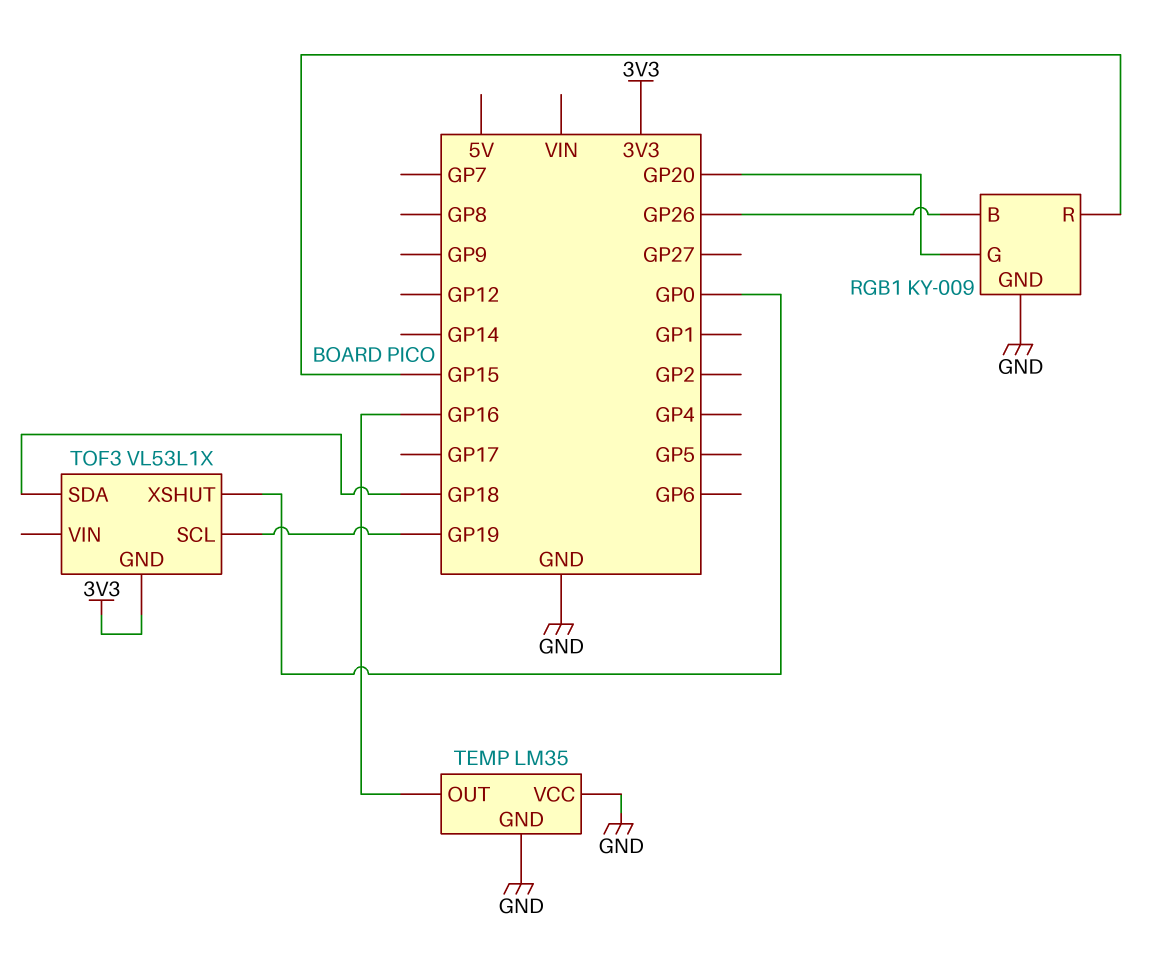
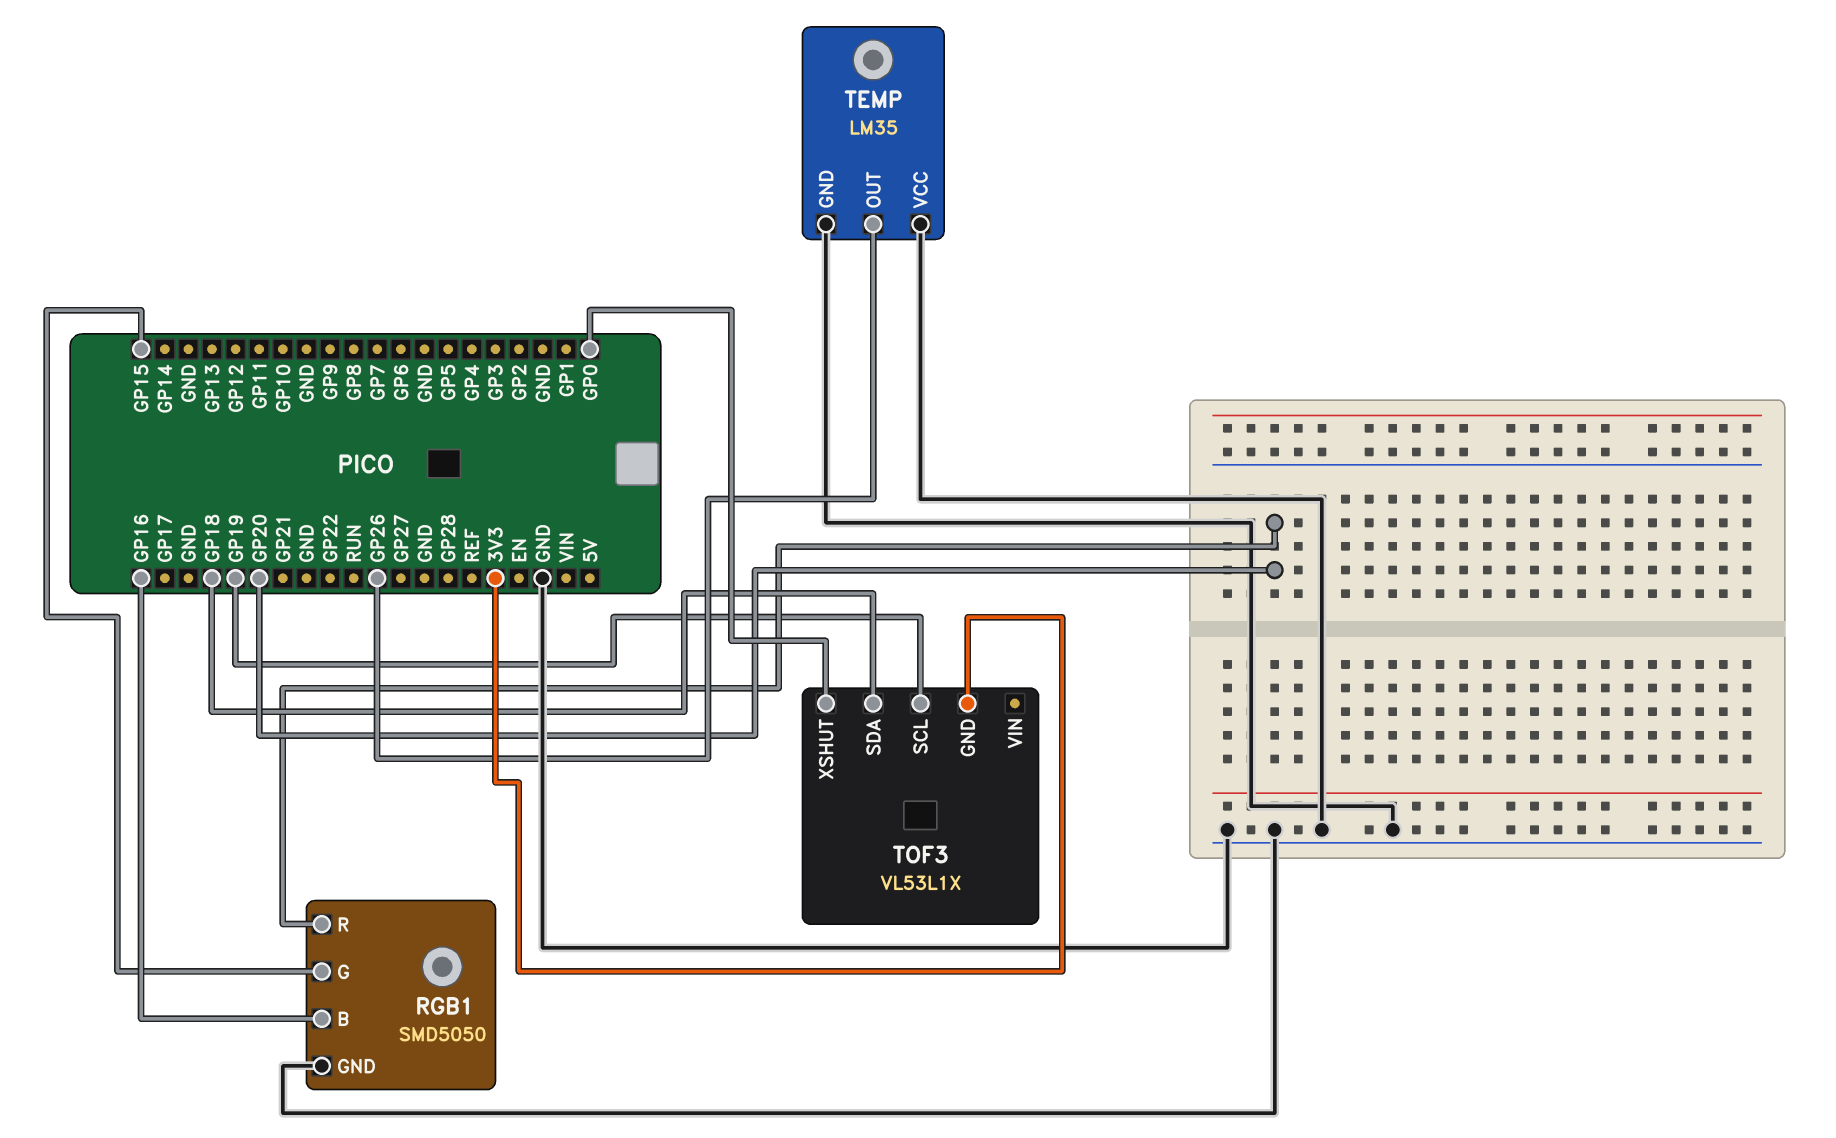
RGB1: KY-009 -> SMD5050
RGB1 pin B: GP26 -> GP16
RGB1 pin G: GP20 -> GP15
RGB1 pin R: GP15 -> GP20
TEMP pin OUT: GP16 -> GP26

